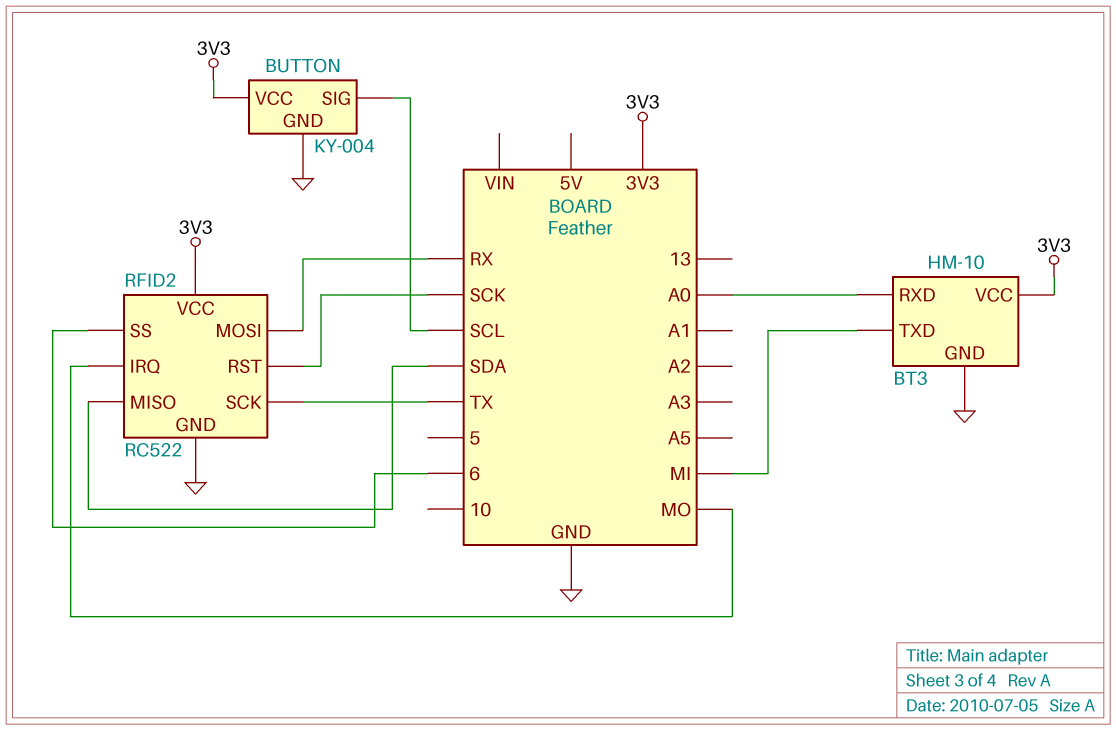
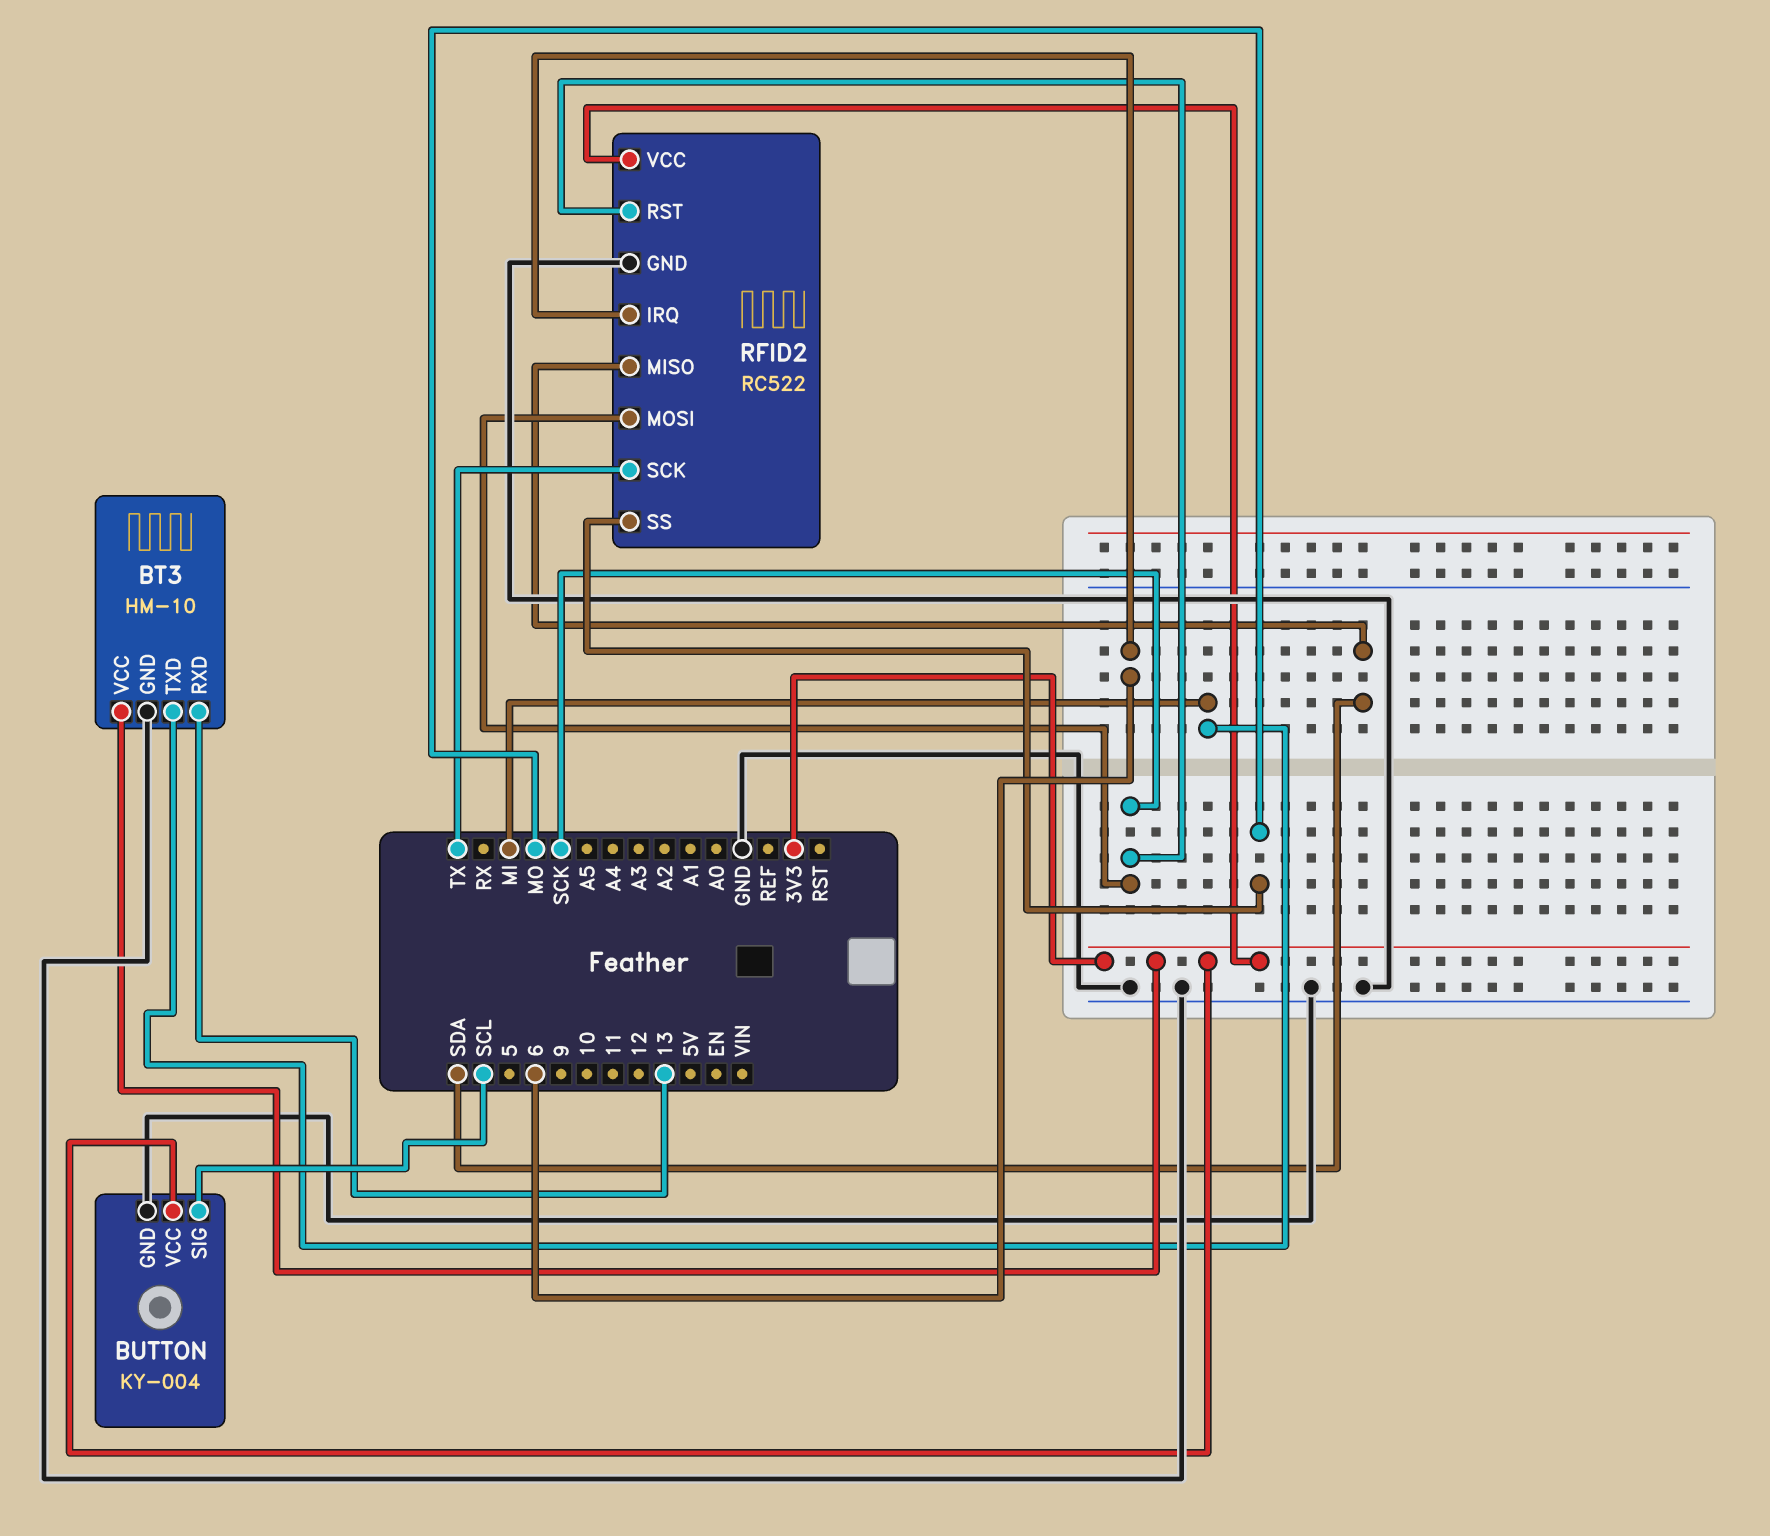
BT3 pin RXD: A0 -> 13
RFID2 pin IRQ: MO -> 6
RFID2 pin MOSI: RX -> SCK
RFID2 pin SS: 6 -> MO

